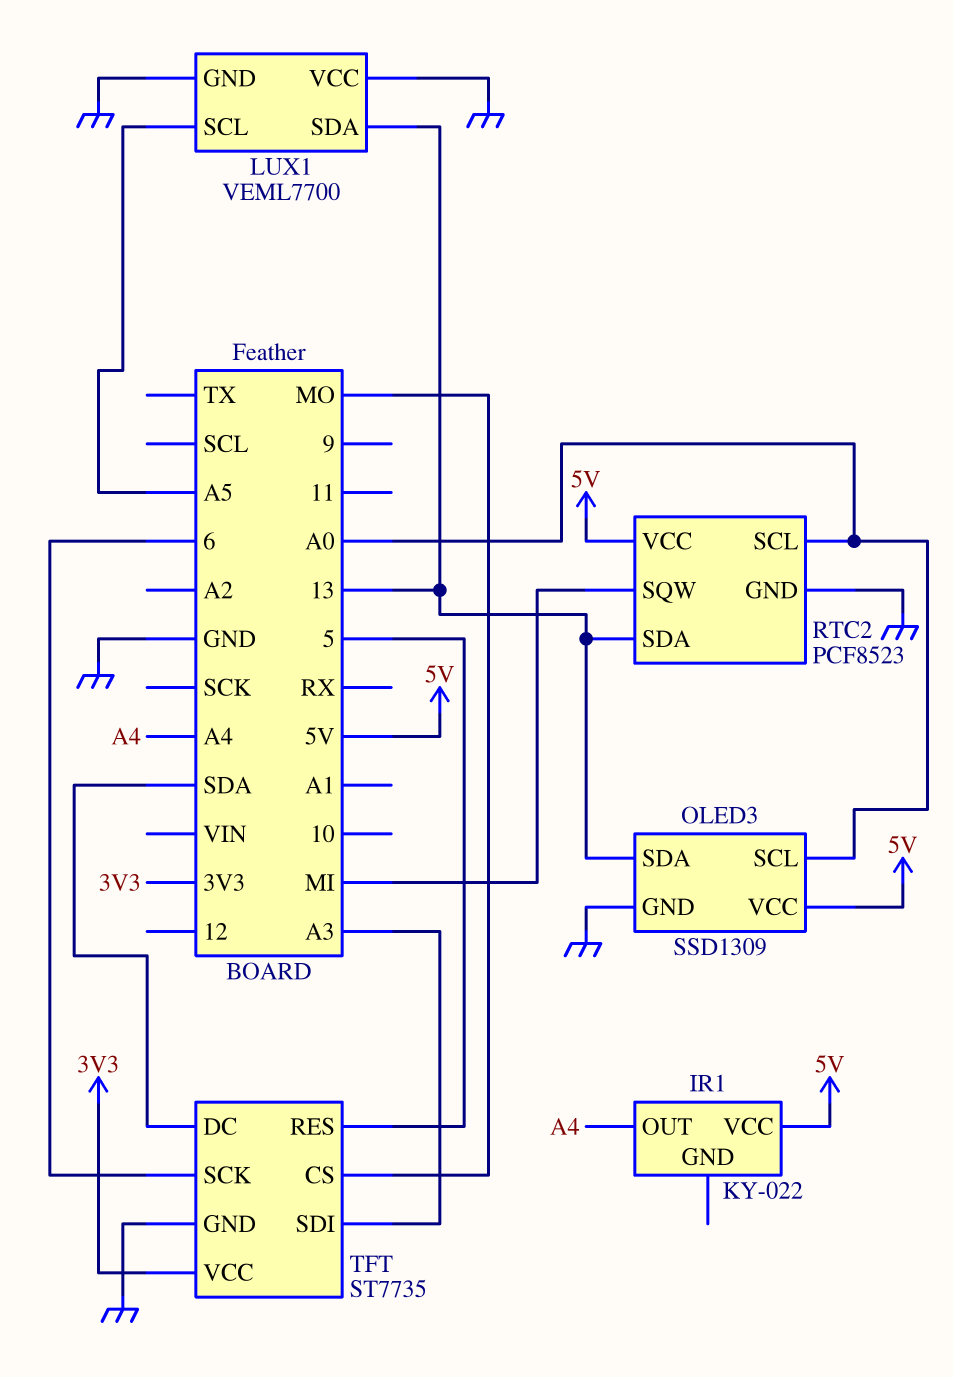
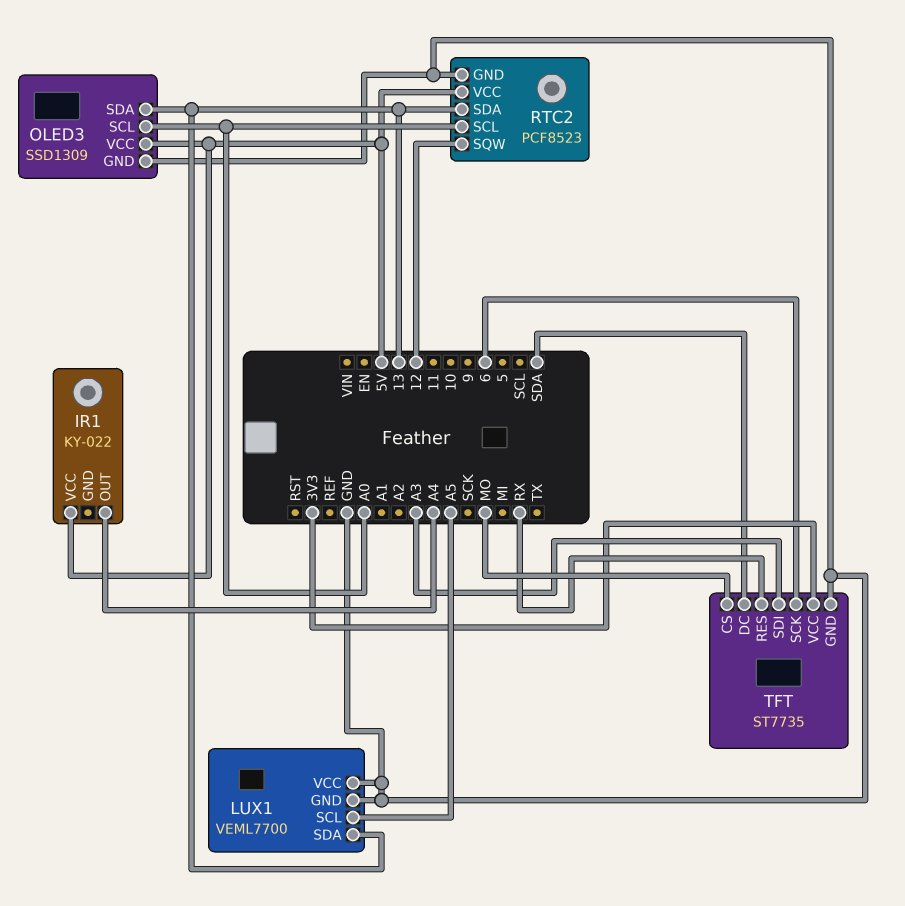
RTC2 pin SQW: MI -> 12
TFT pin RES: 5 -> RX

